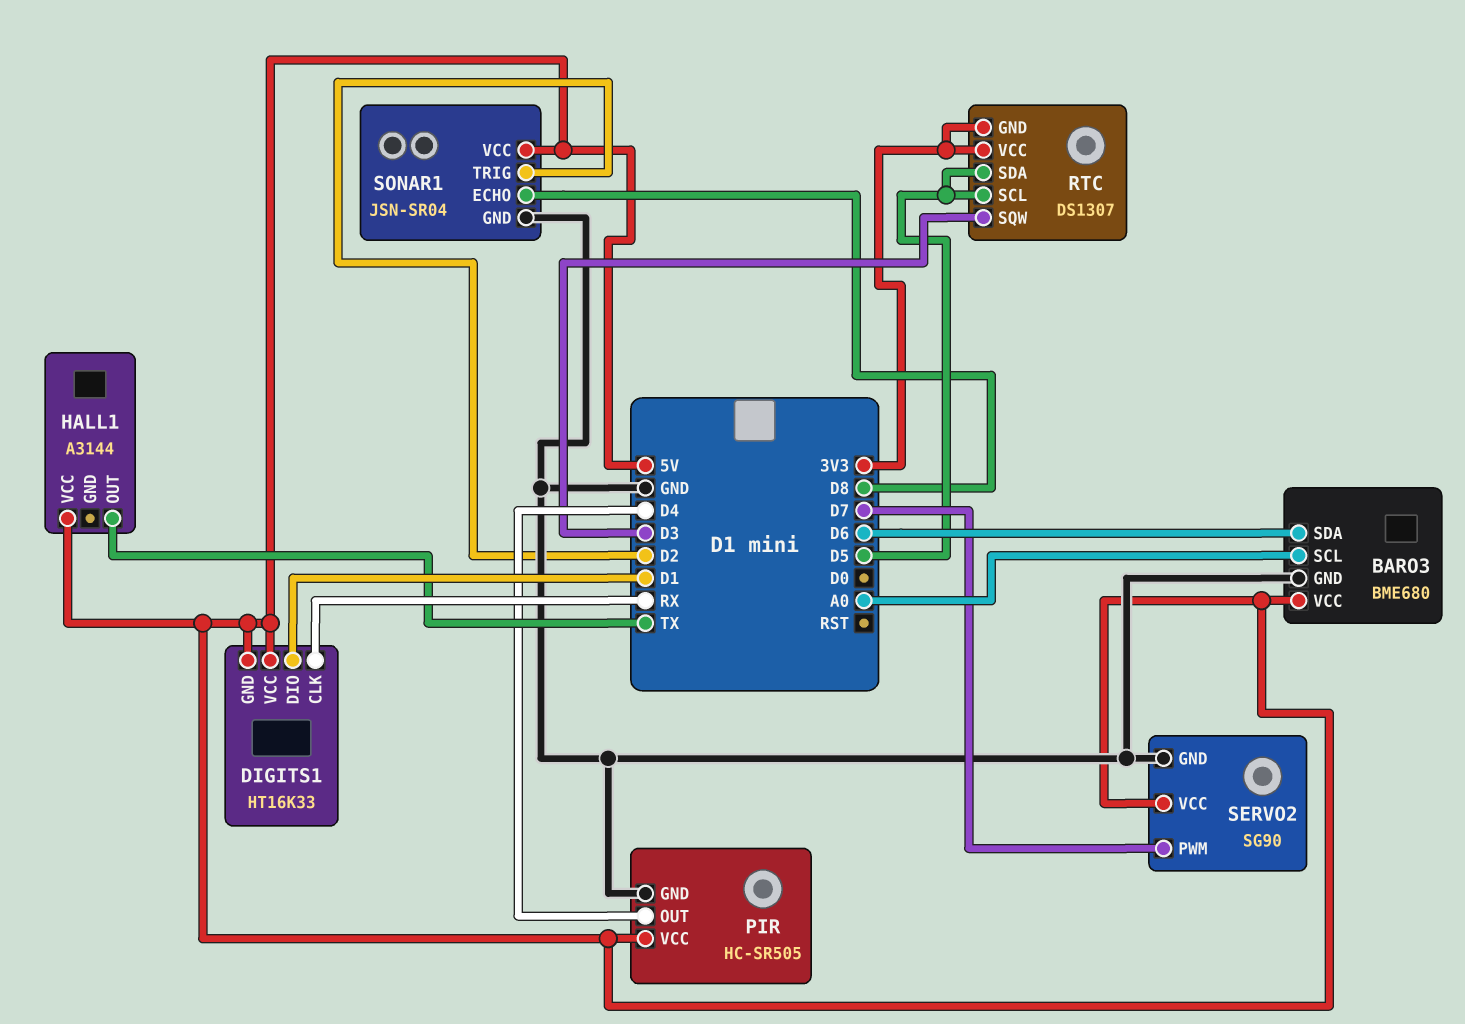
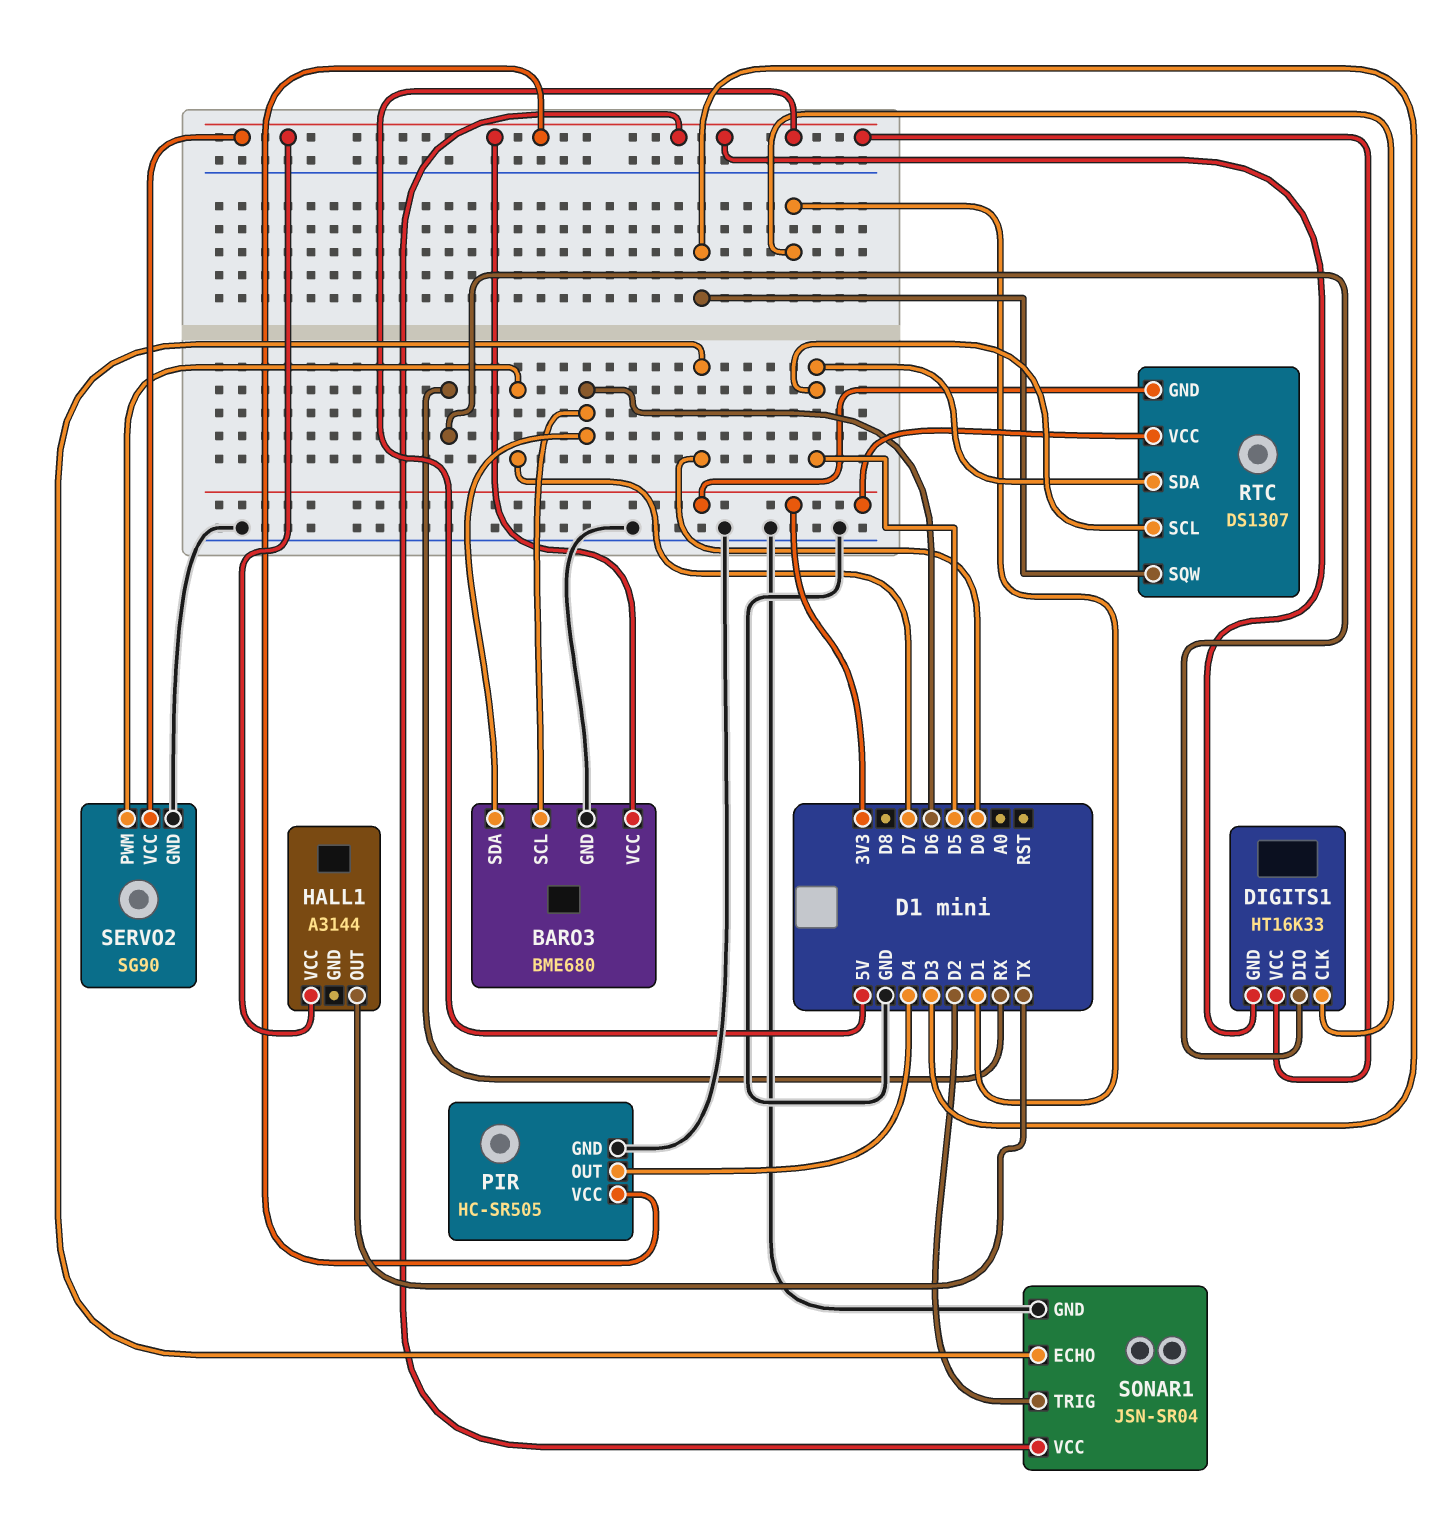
BARO3 pin SCL: A0 -> D6
DIGITS1 pin CLK: RX -> D1
DIGITS1 pin DIO: D1 -> RX
SONAR1 pin ECHO: D8 -> D0

